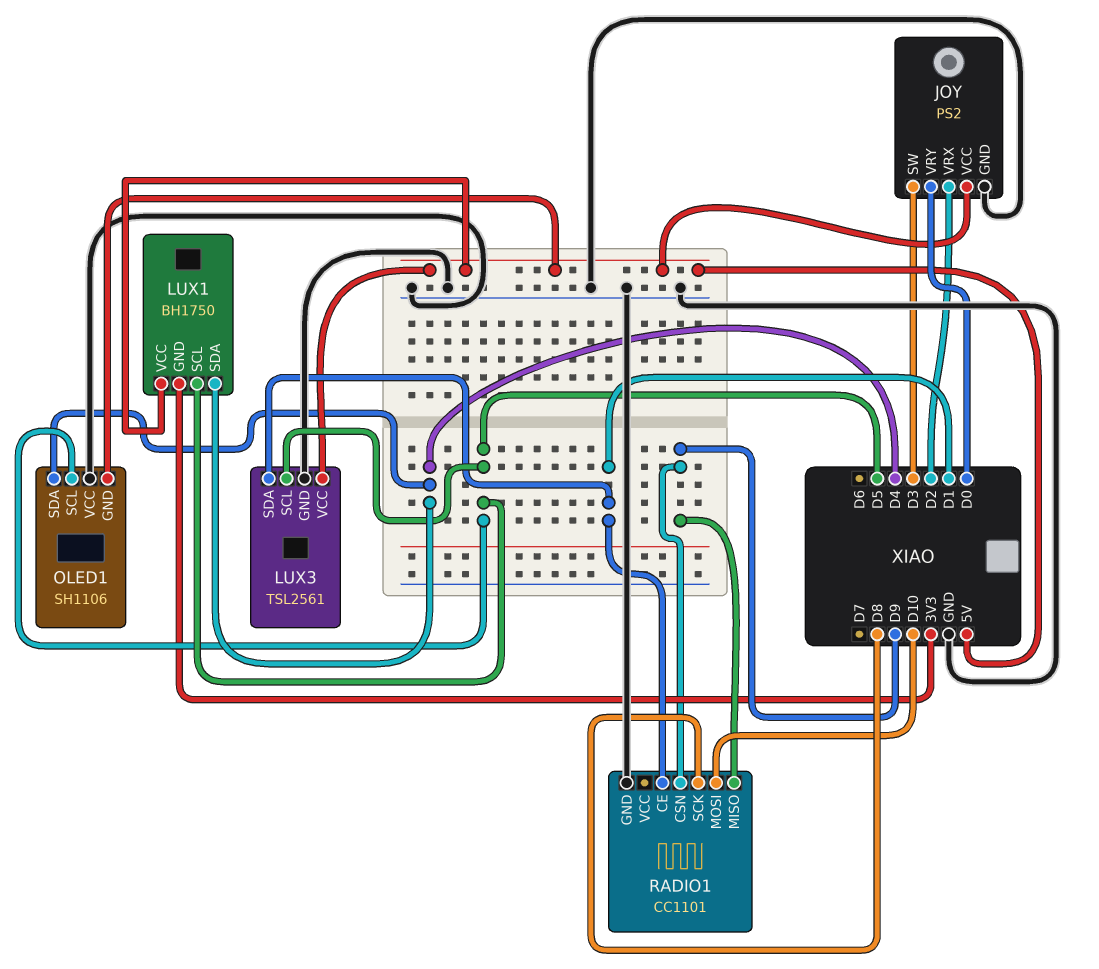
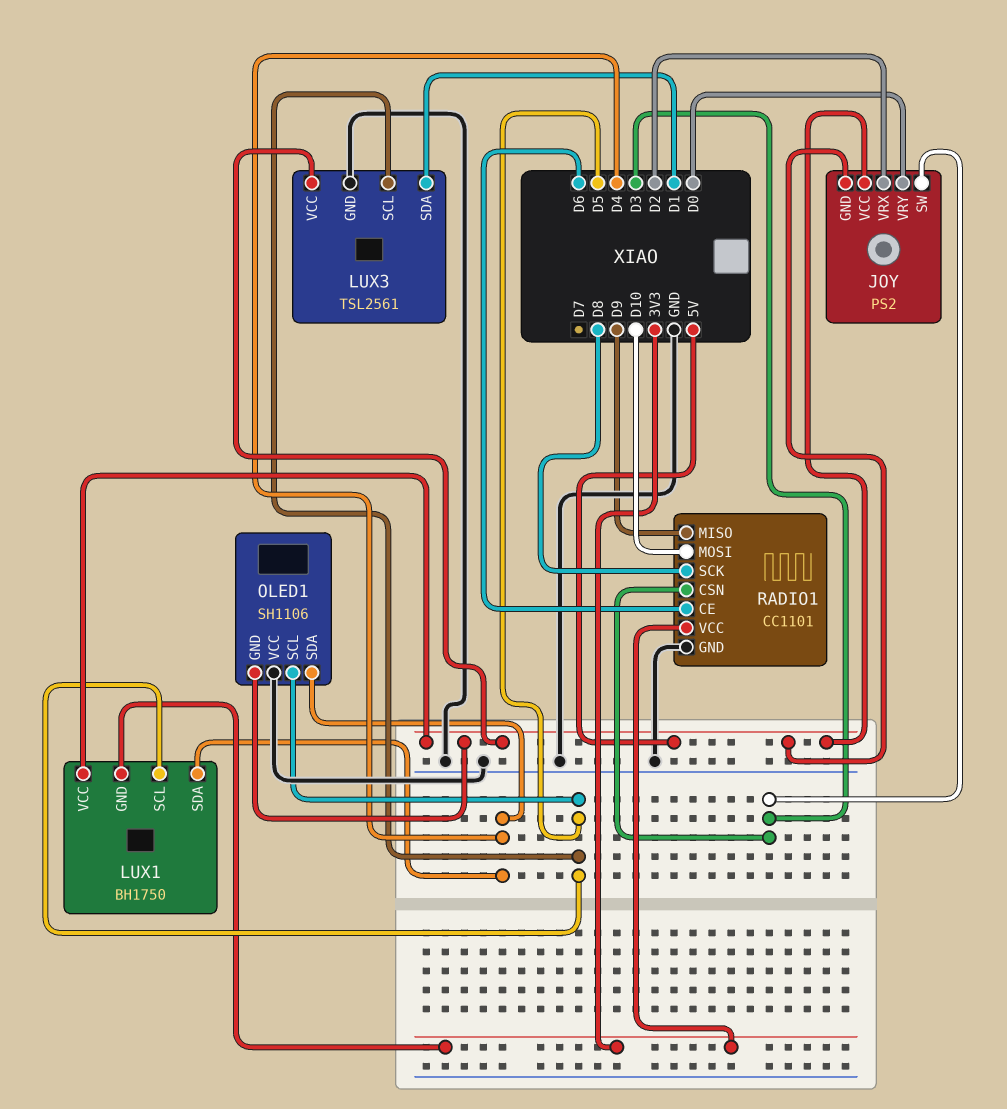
JOY pin GND: GND -> 5V
RADIO1 pin CE: D1 -> D6
RADIO1 pin CSN: D9 -> D3
RADIO1 pin VCC: none -> 3V3

